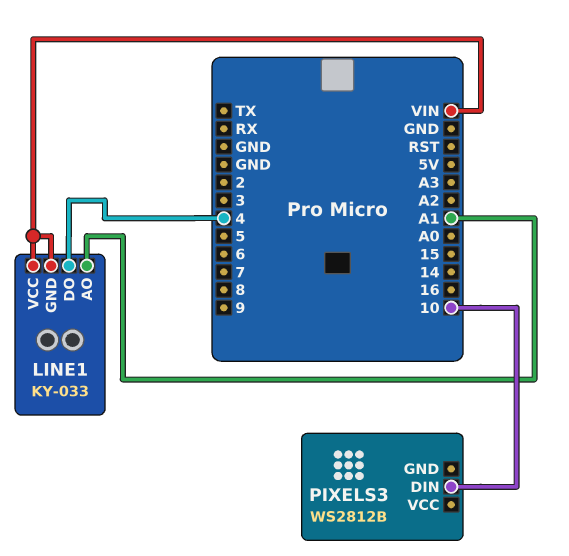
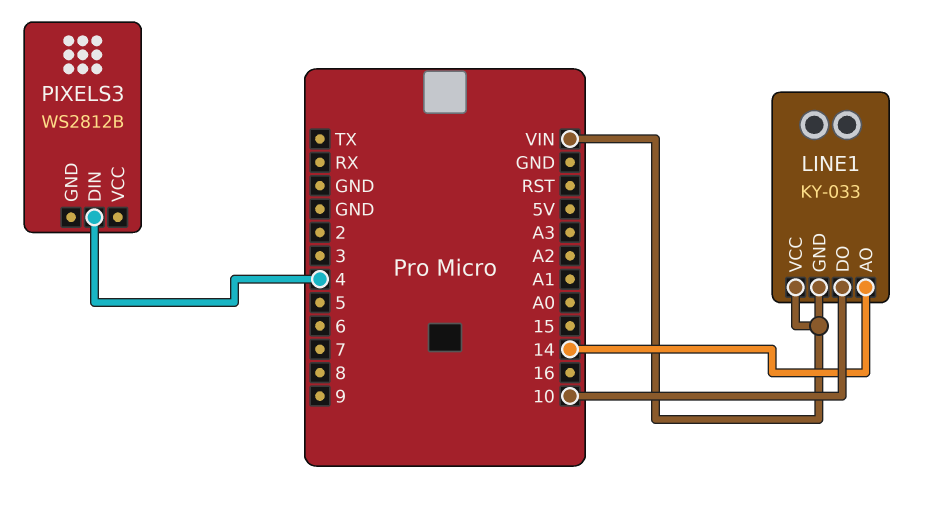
LINE1 pin AO: A1 -> 14
LINE1 pin DO: 4 -> 10
PIXELS3 pin DIN: 10 -> 4

